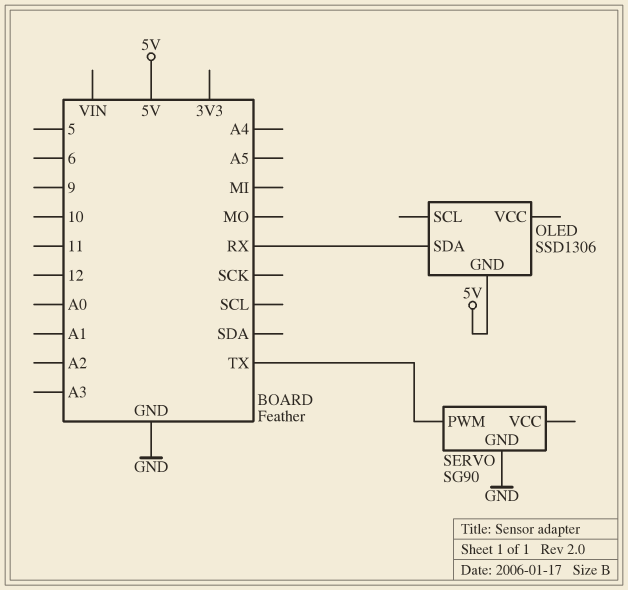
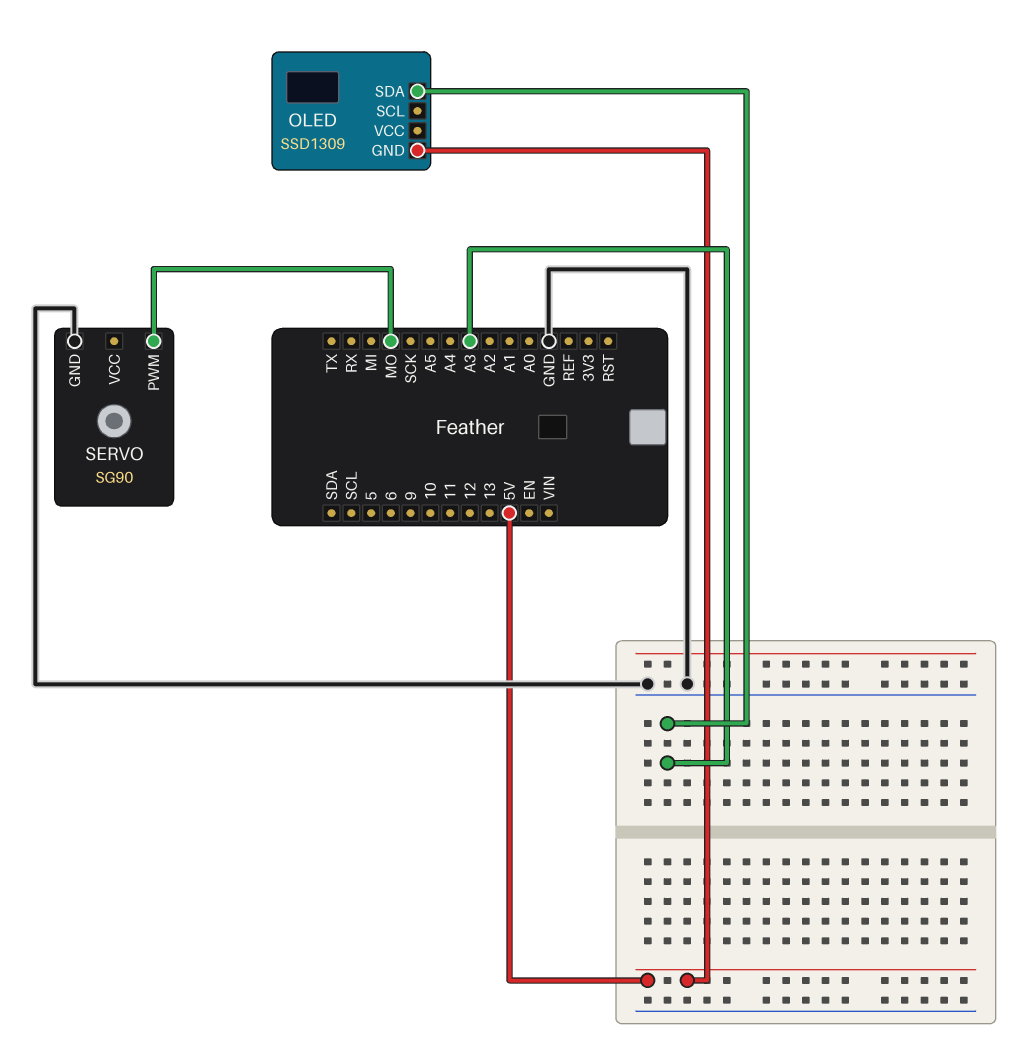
OLED: SSD1306 -> SSD1309
OLED pin SDA: RX -> A3
SERVO pin PWM: TX -> MO

